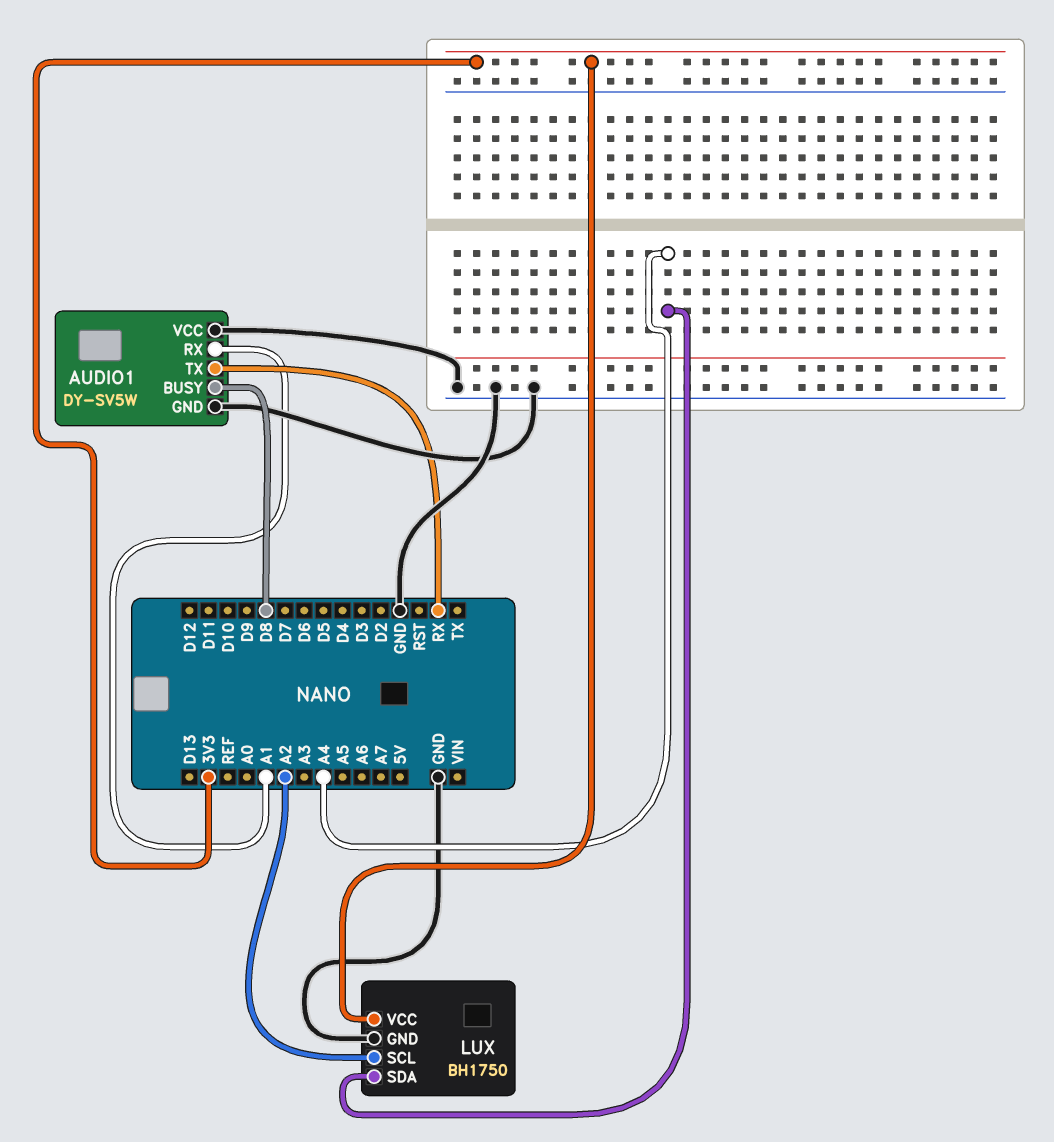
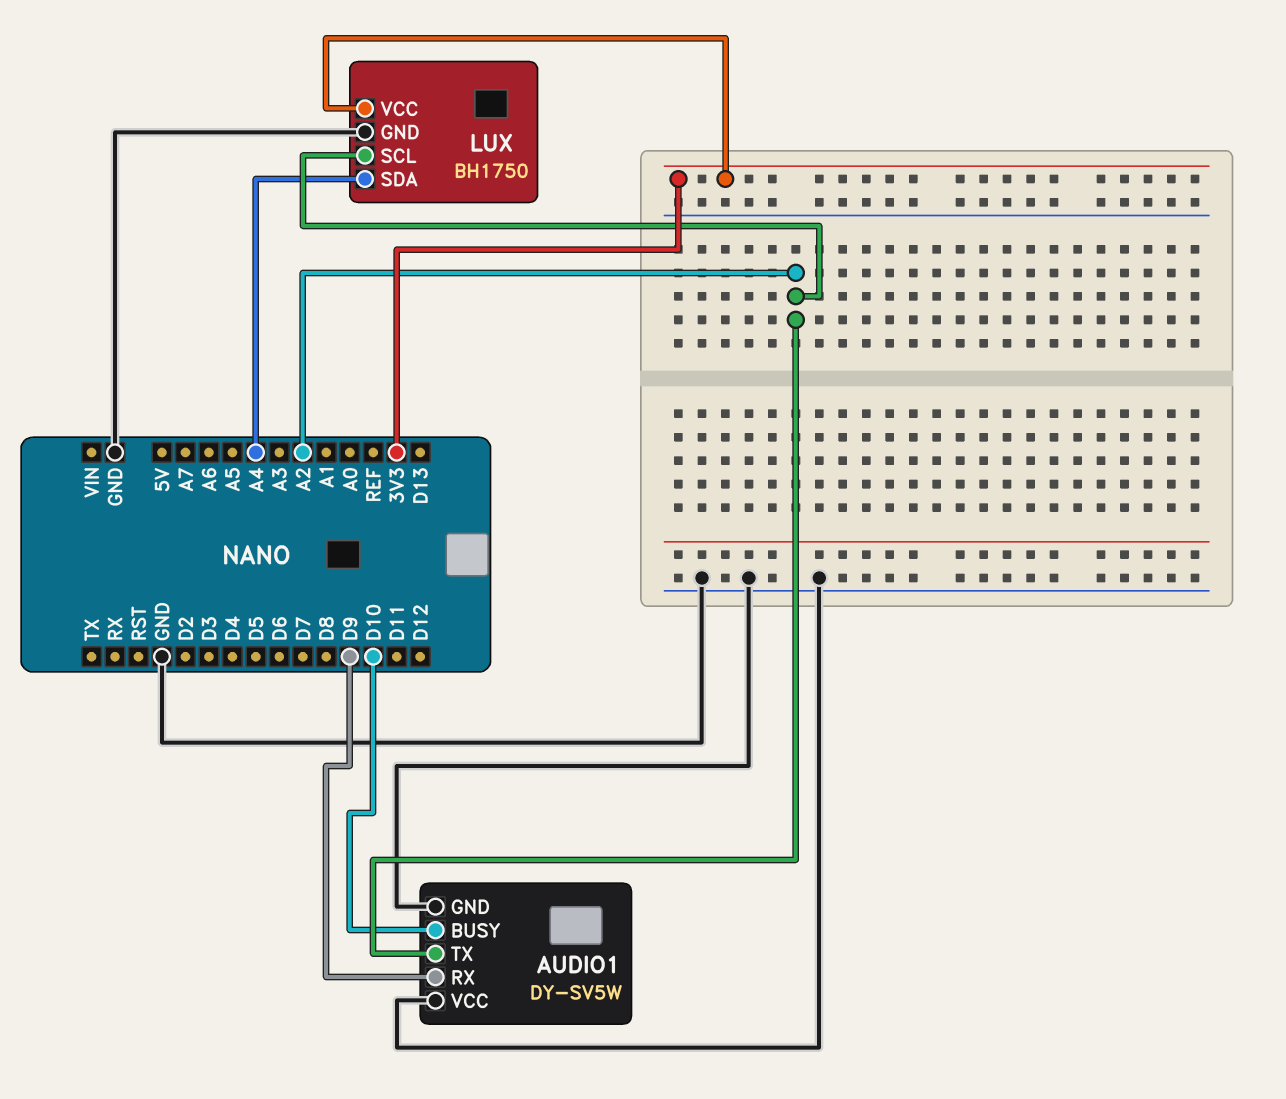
AUDIO1 pin BUSY: D8 -> D10
AUDIO1 pin RX: A1 -> D9
AUDIO1 pin TX: RX -> A2

